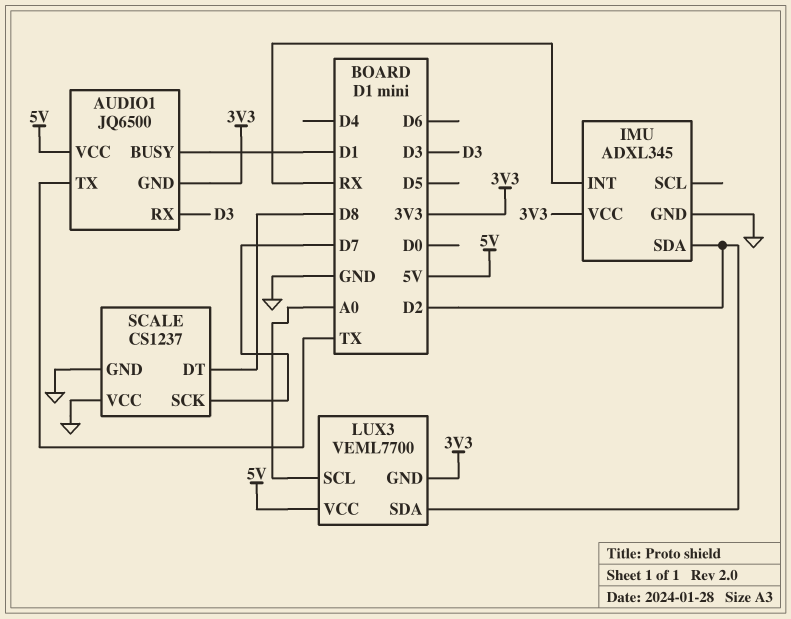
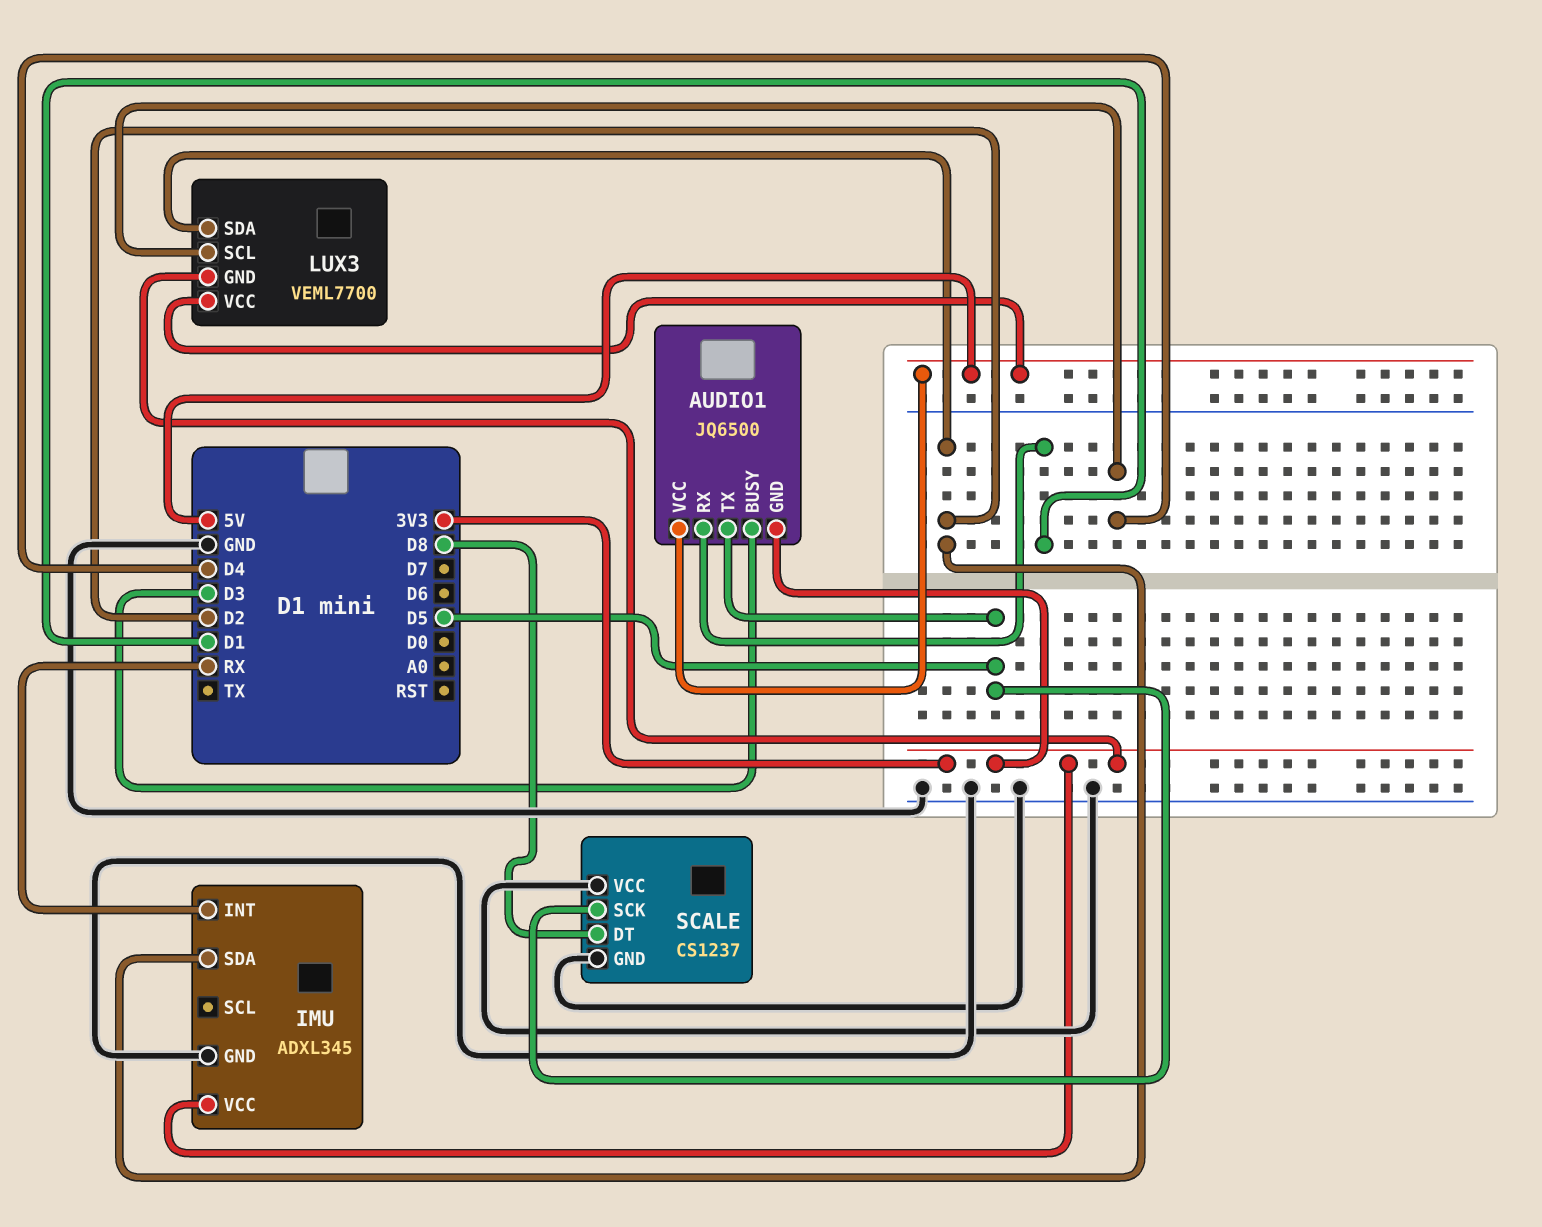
AUDIO1 pin BUSY: D1 -> D3
AUDIO1 pin RX: D3 -> D1
AUDIO1 pin TX: TX -> D5
LUX3 pin SCL: A0 -> D4
SCALE pin SCK: D7 -> D5

